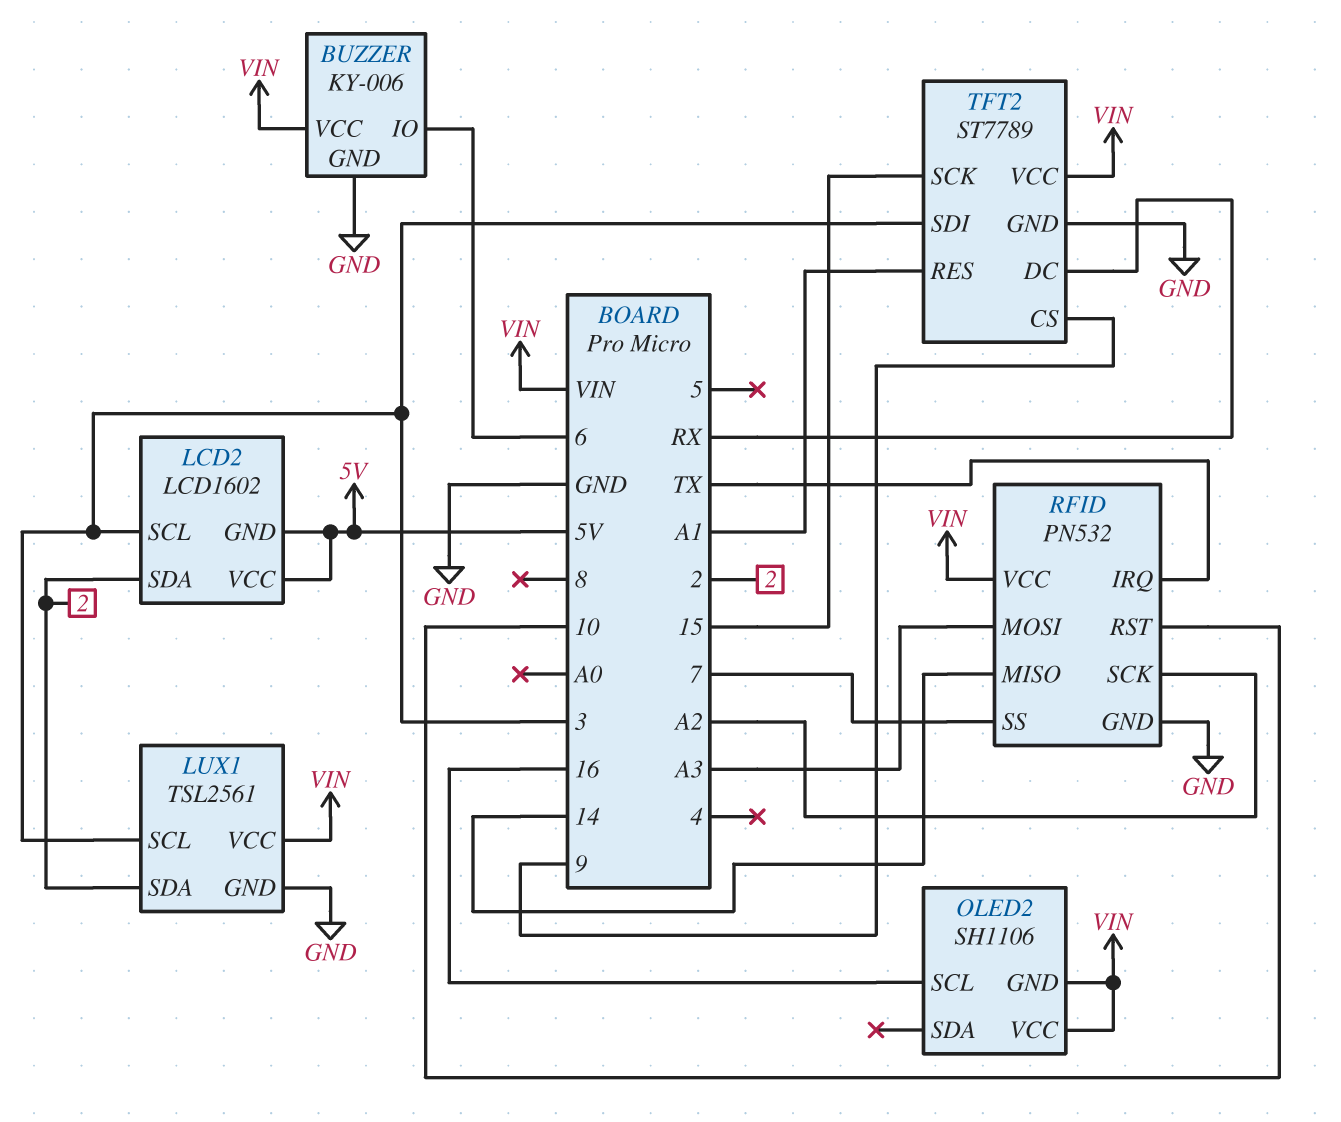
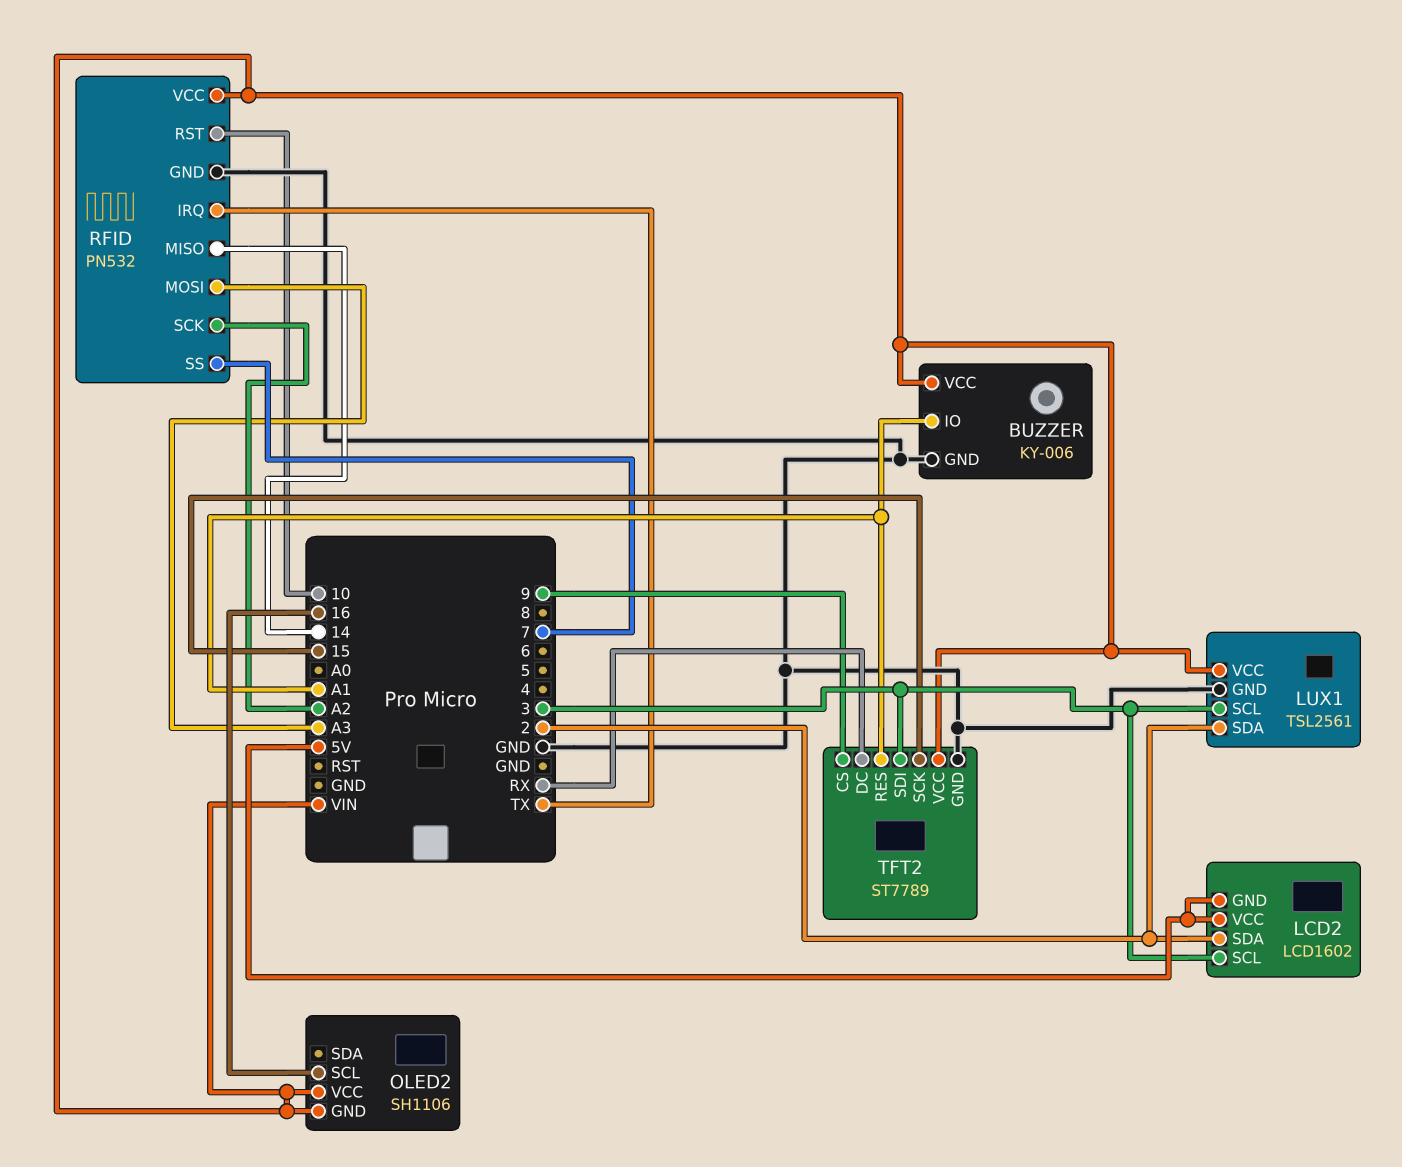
BUZZER pin IO: 6 -> A1

